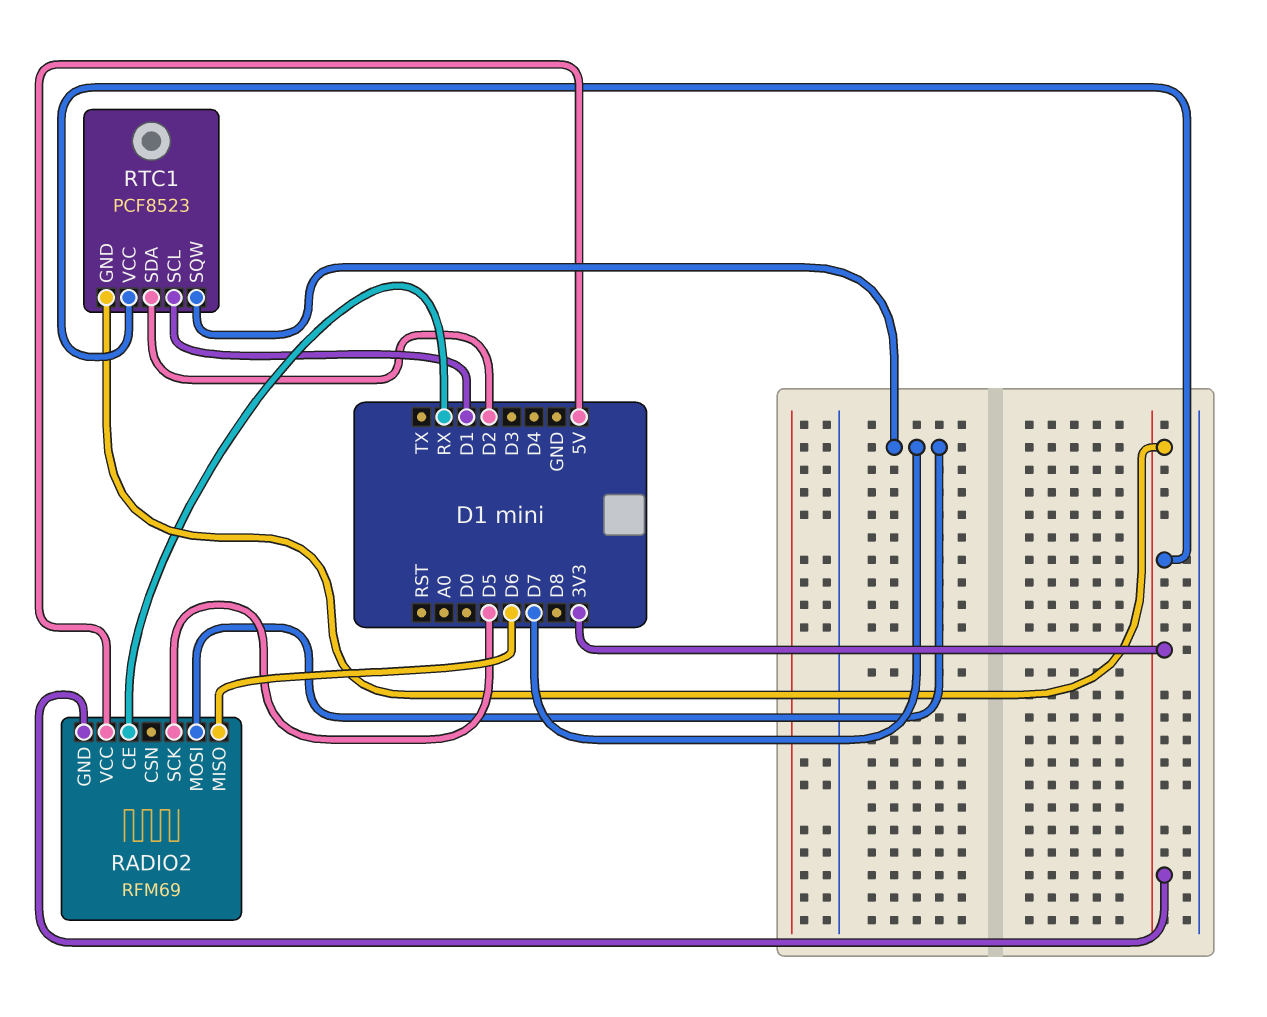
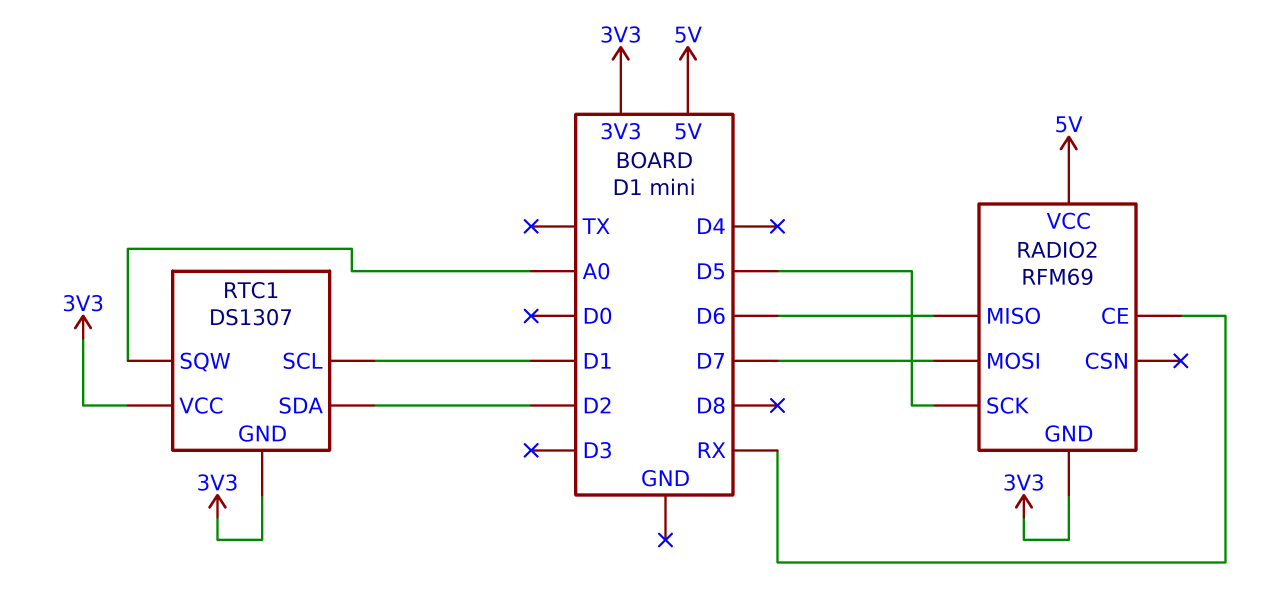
RTC1: PCF8523 -> DS1307
RTC1 pin SQW: D7 -> A0

